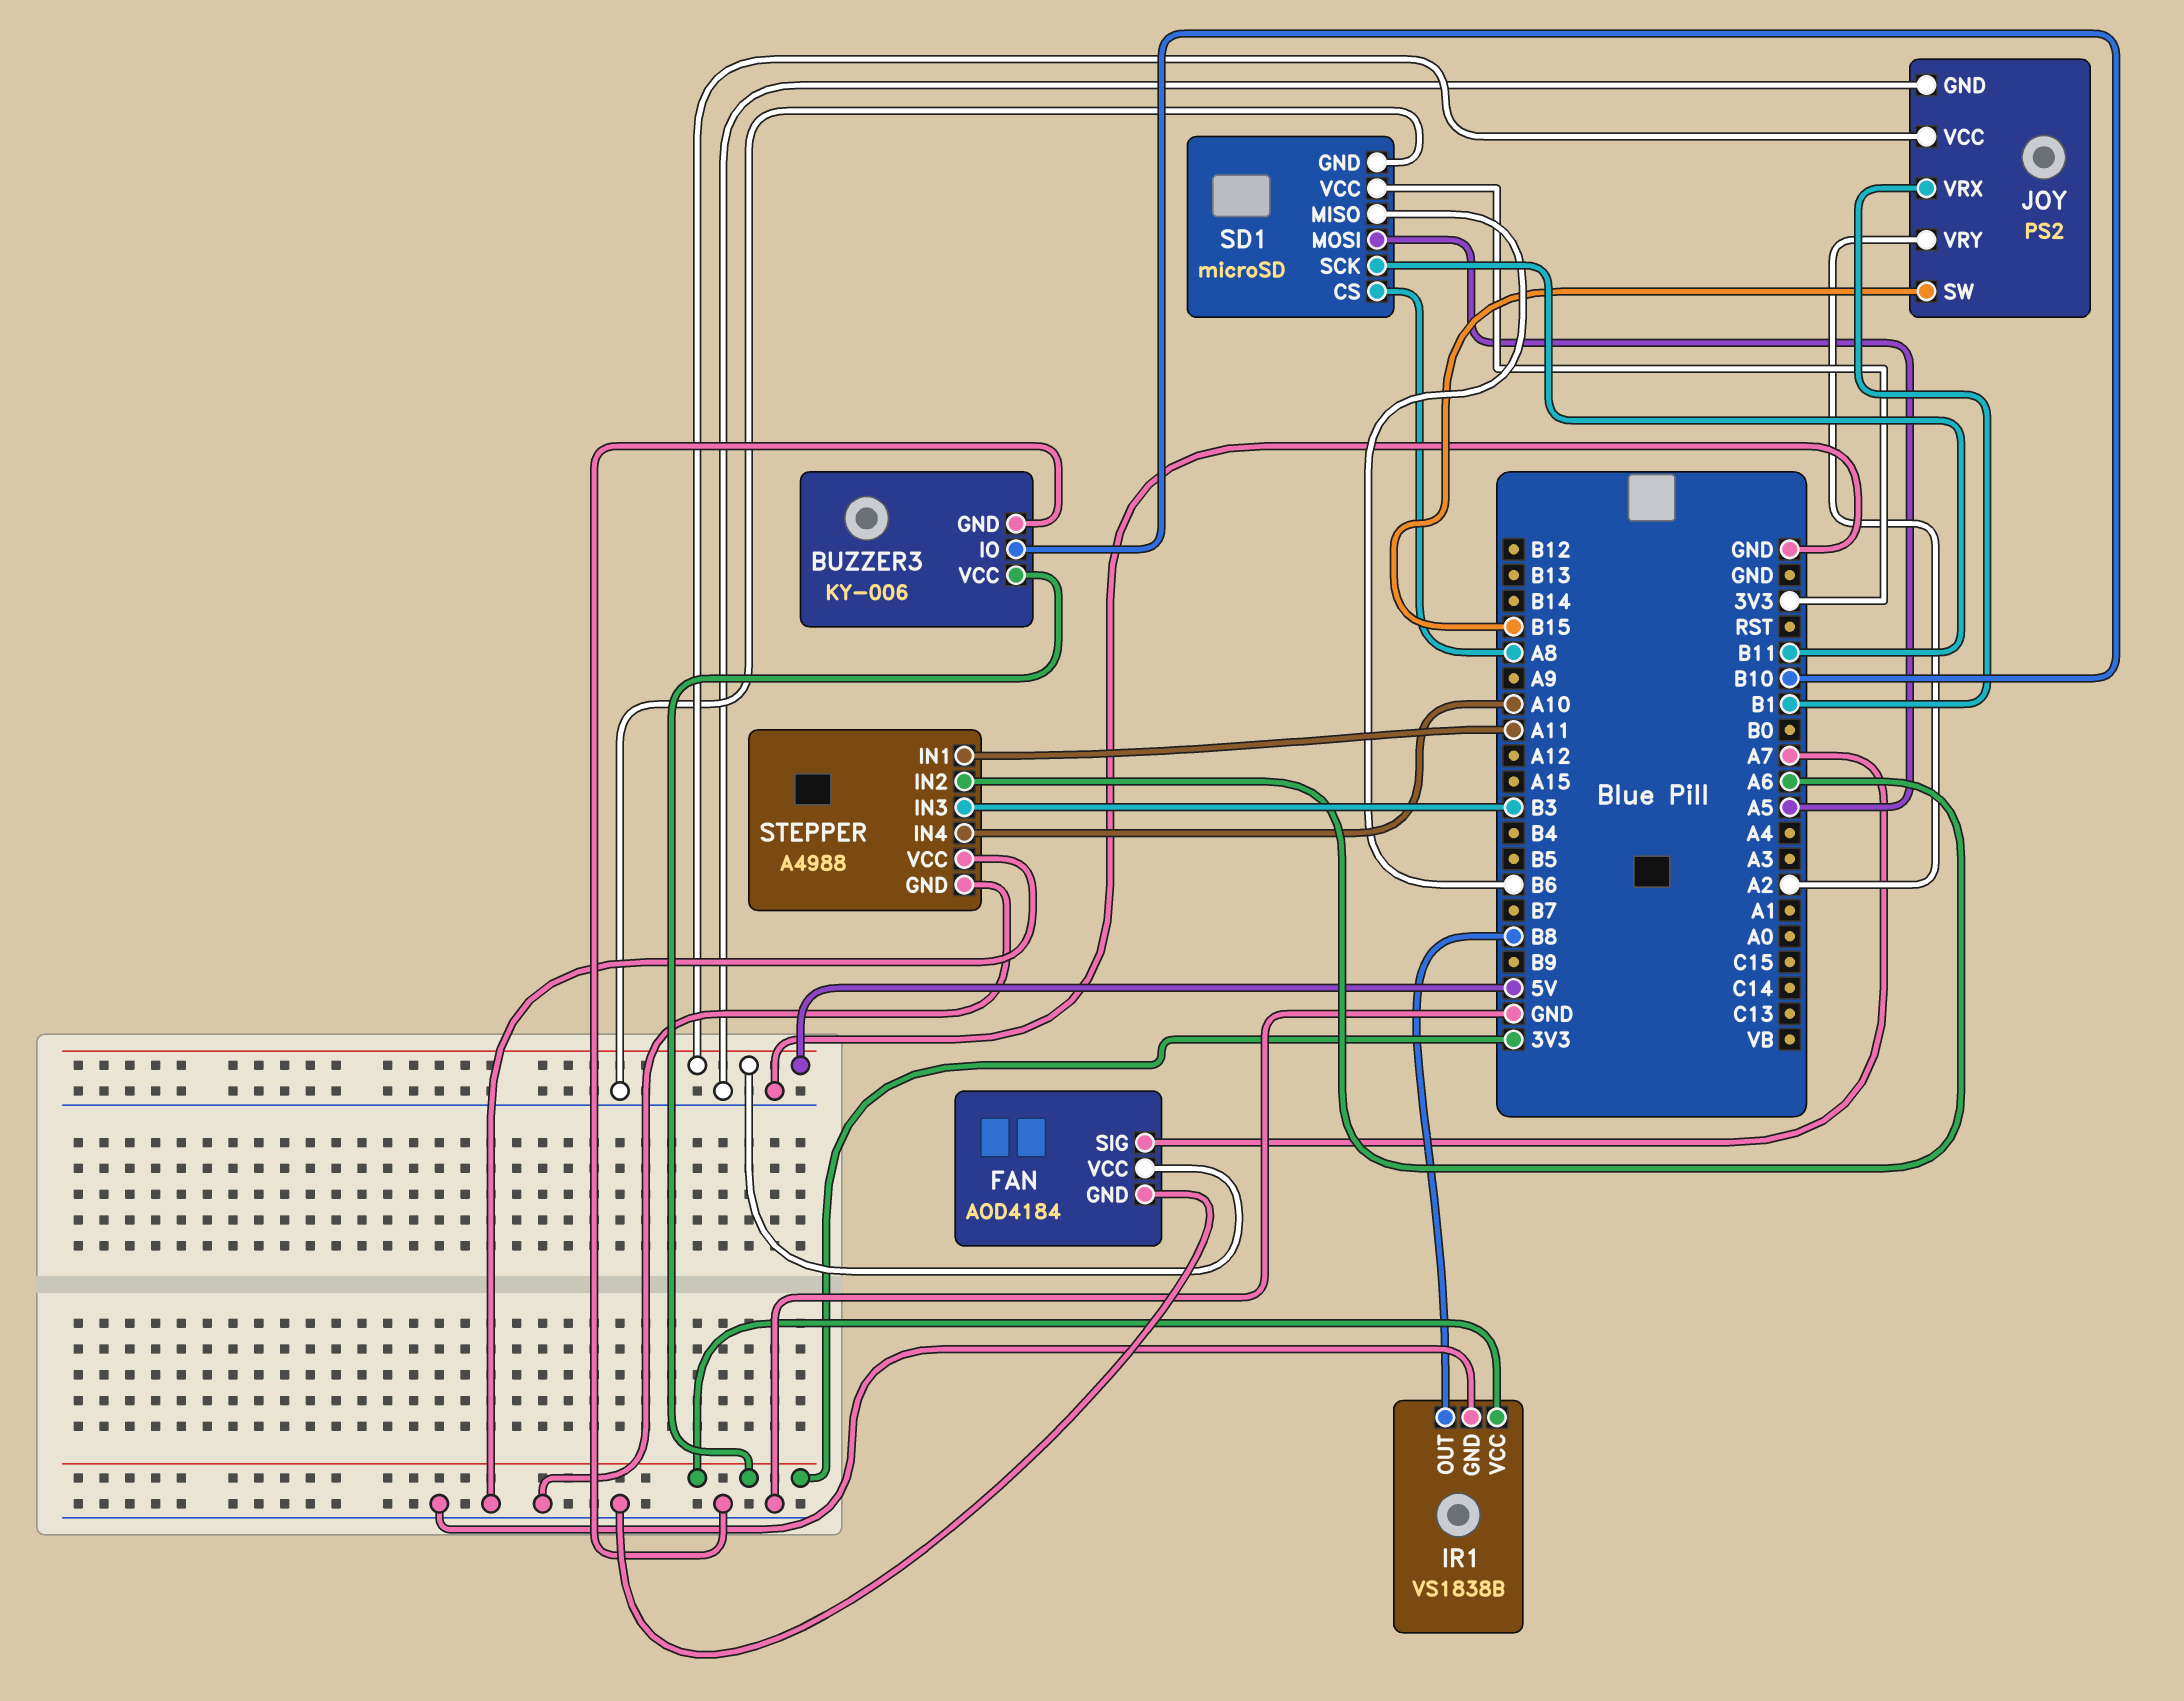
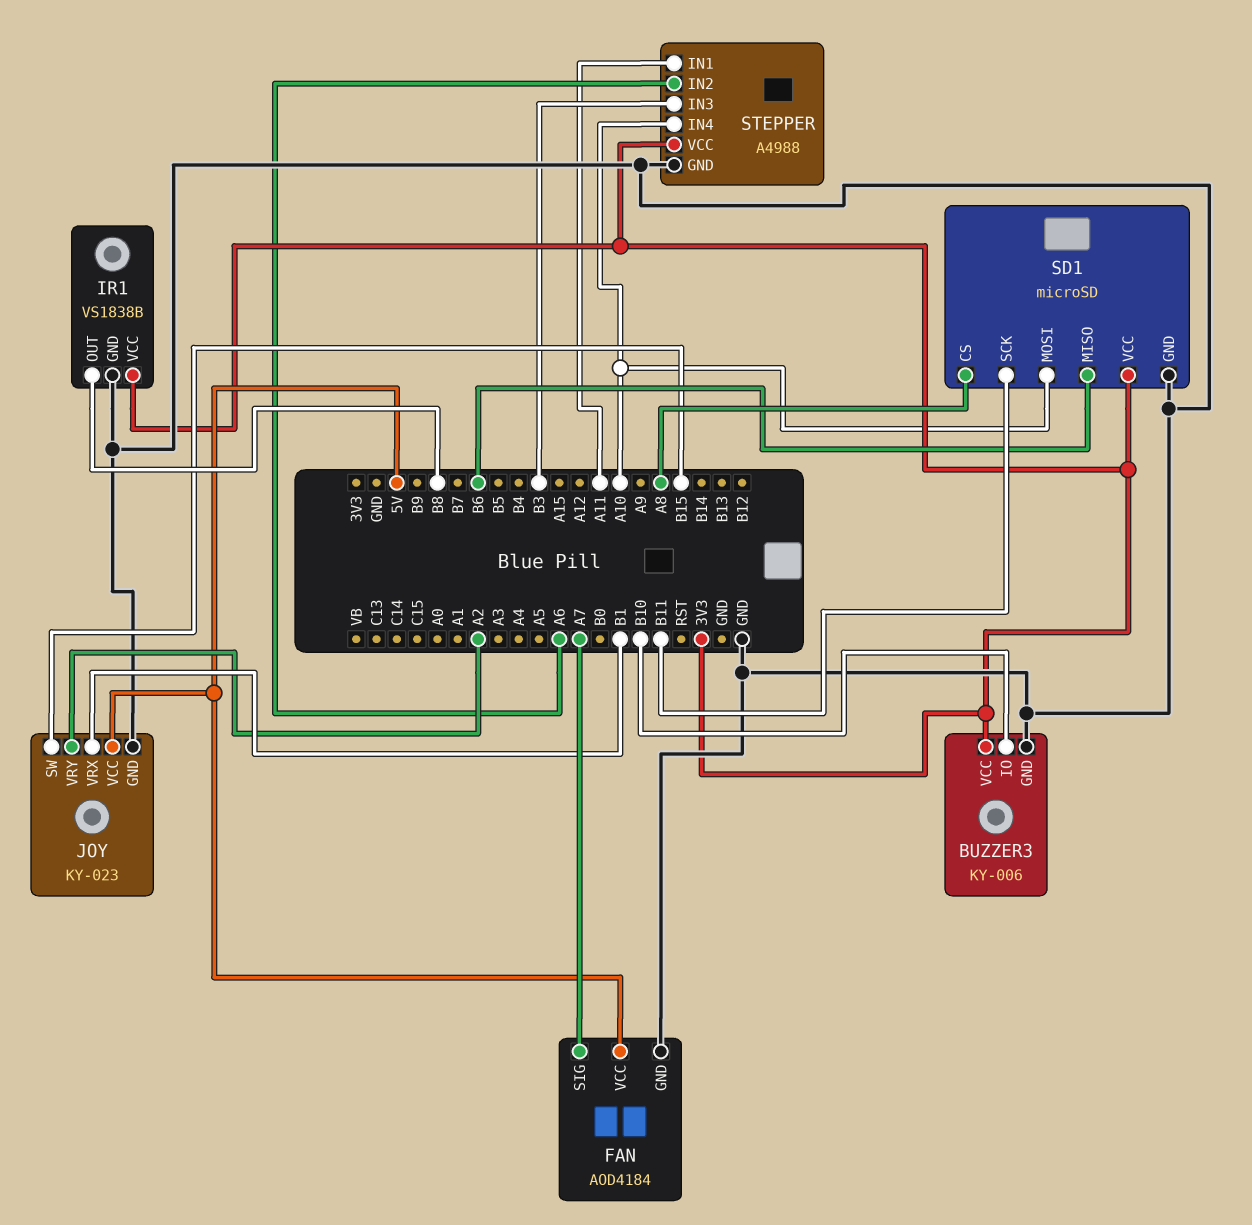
JOY: PS2 -> KY-023
SD1 pin MOSI: A5 -> A10
STEPPER pin VCC: GND -> 3V3

